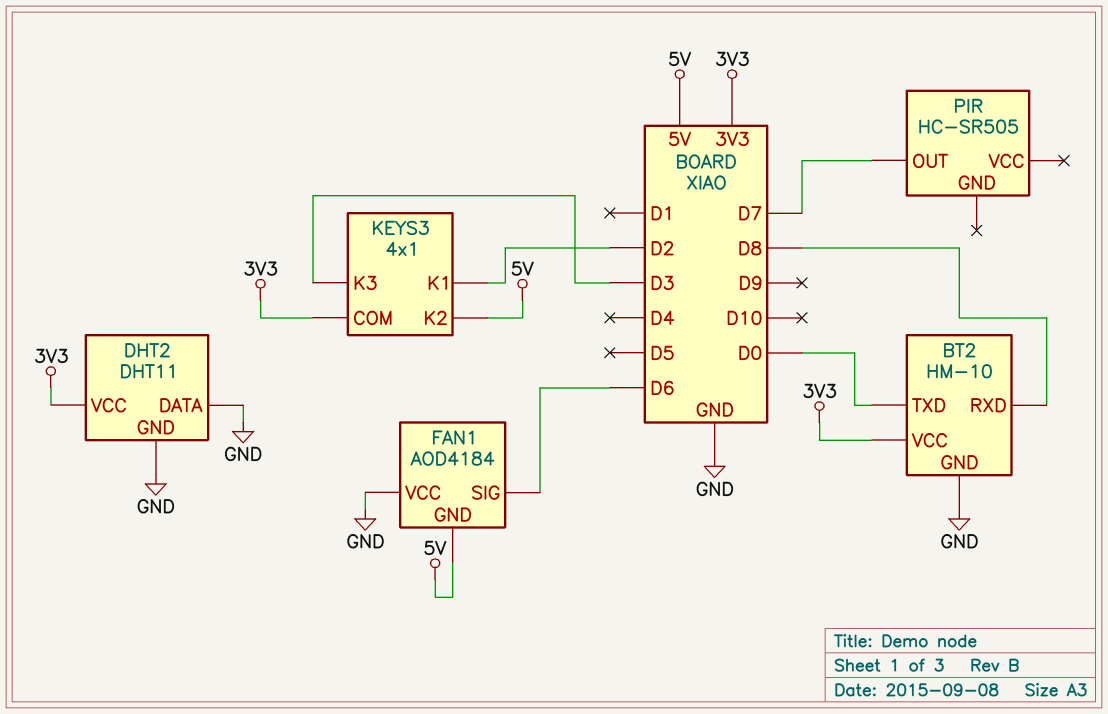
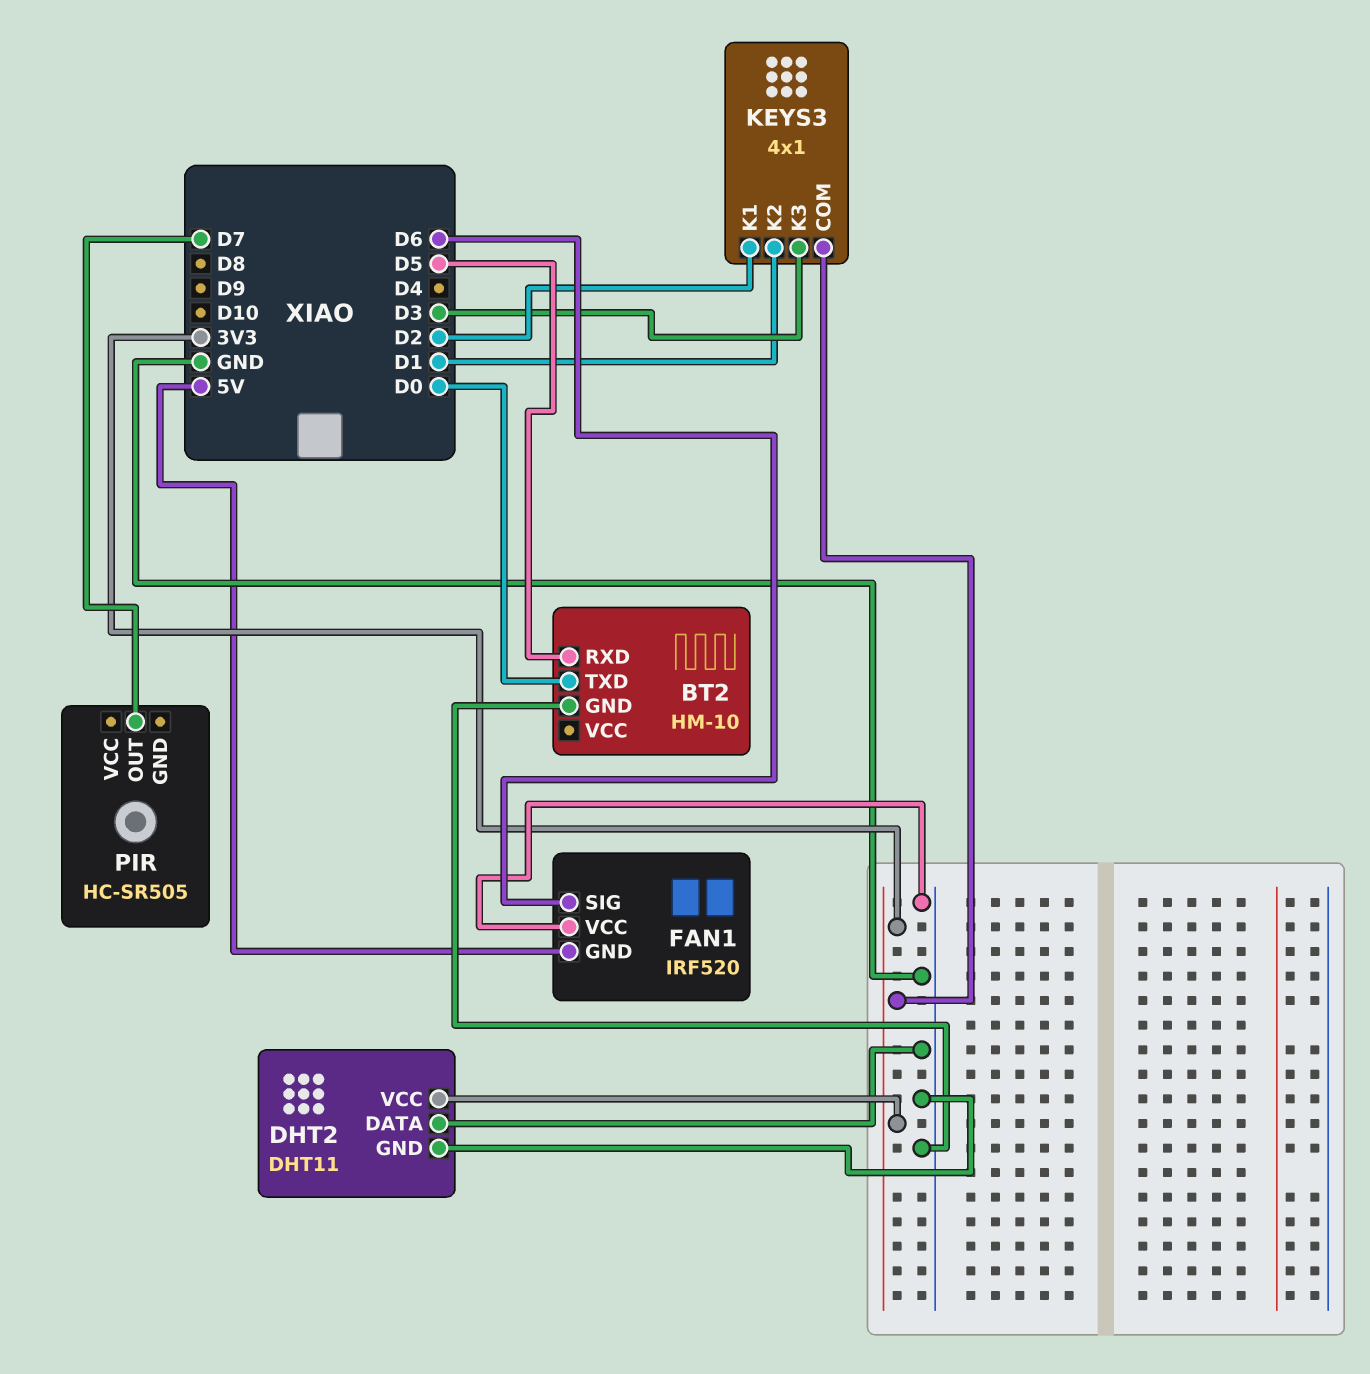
BT2 pin RXD: D8 -> D5
BT2 pin VCC: 3V3 -> none
FAN1: AOD4184 -> IRF520
KEYS3 pin K2: 5V -> D1

